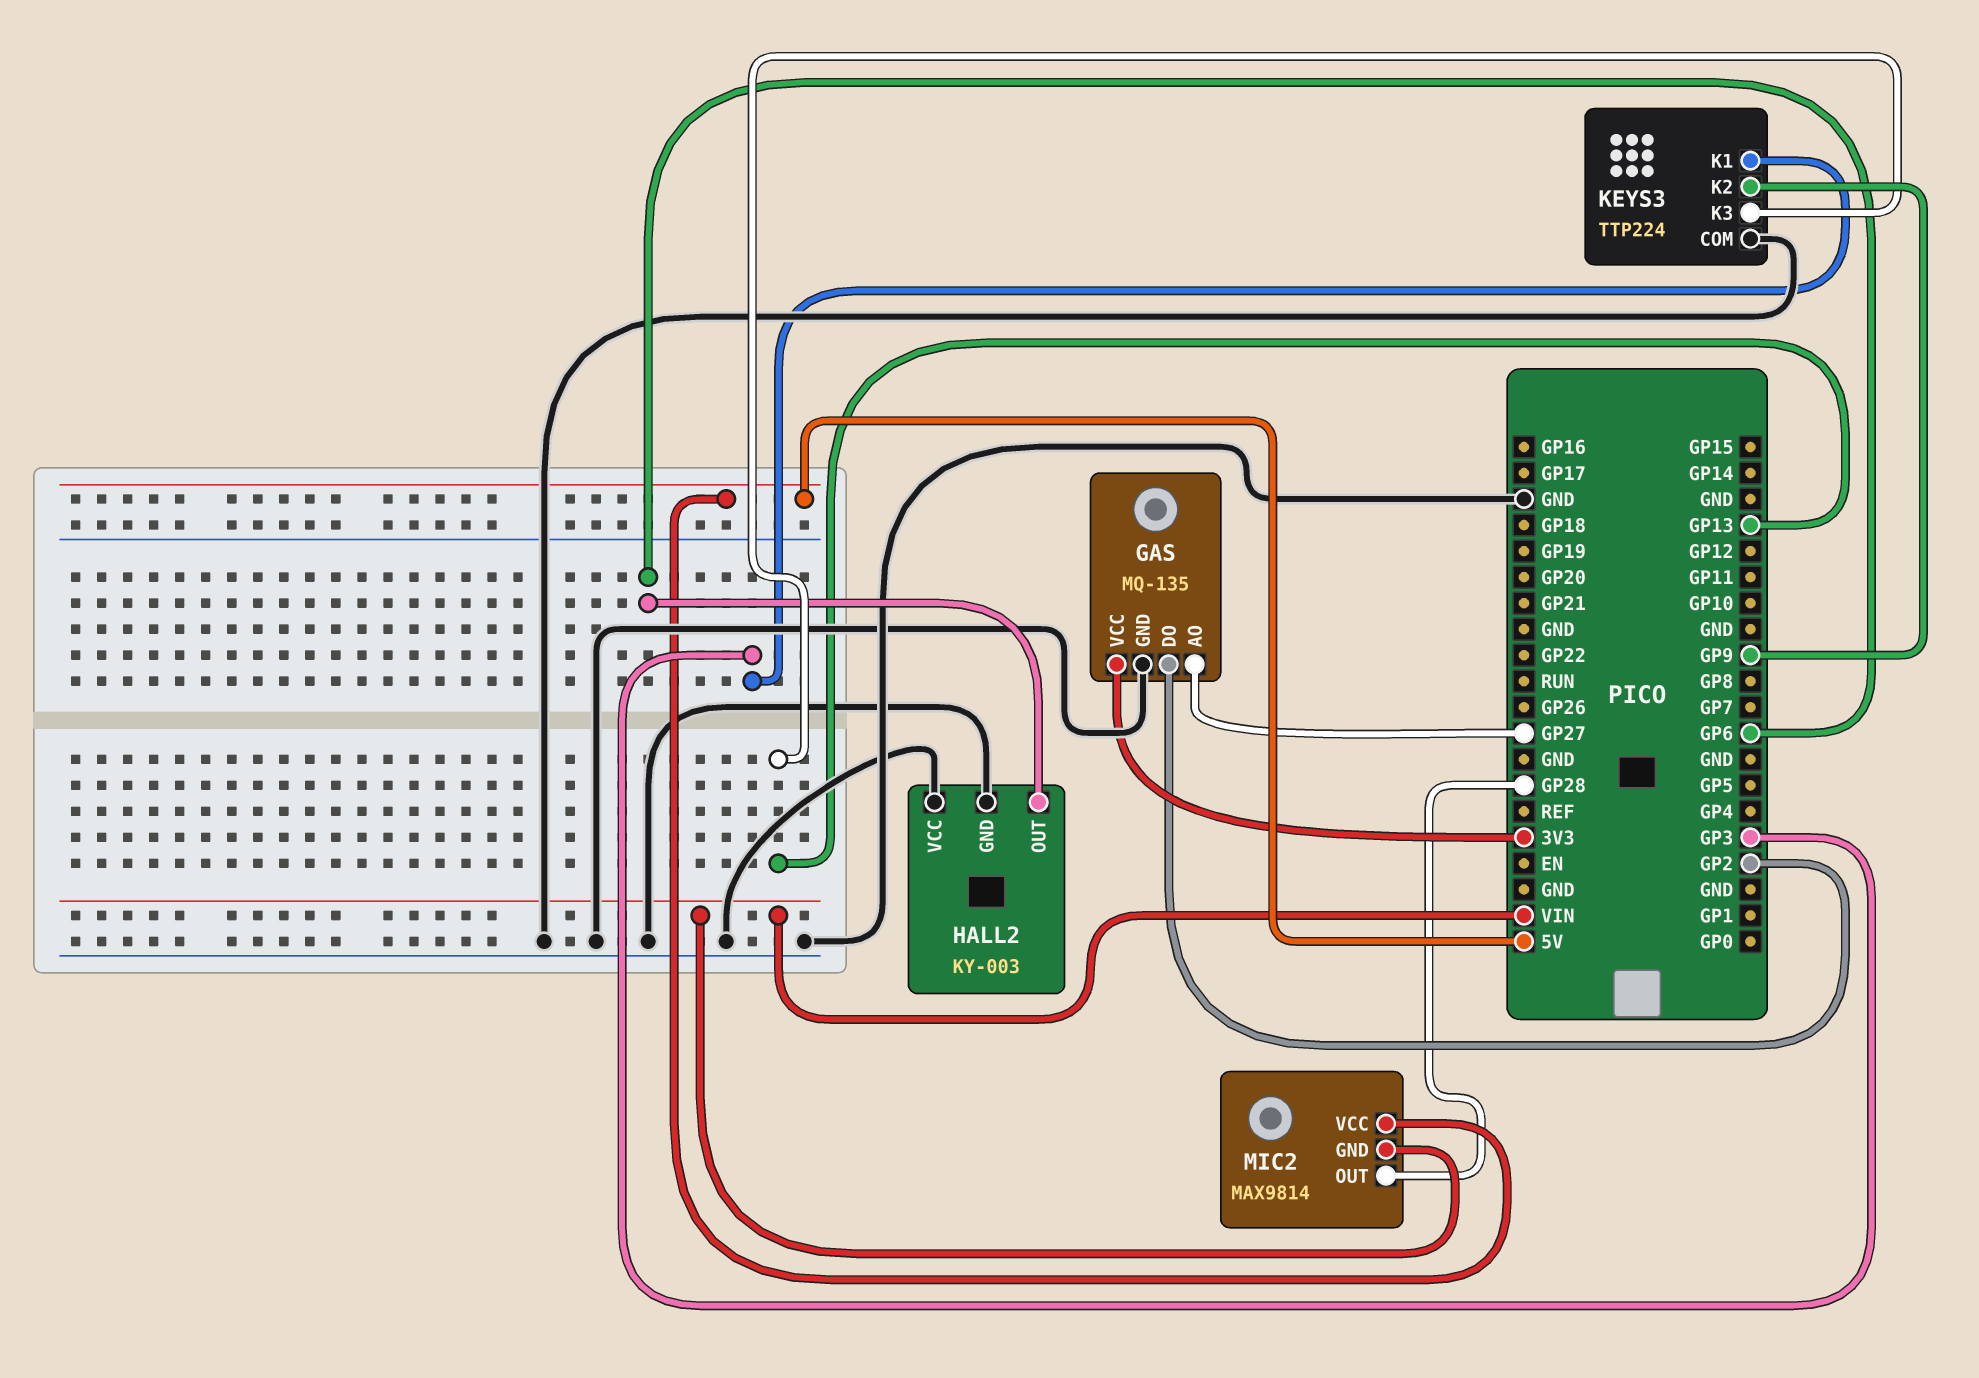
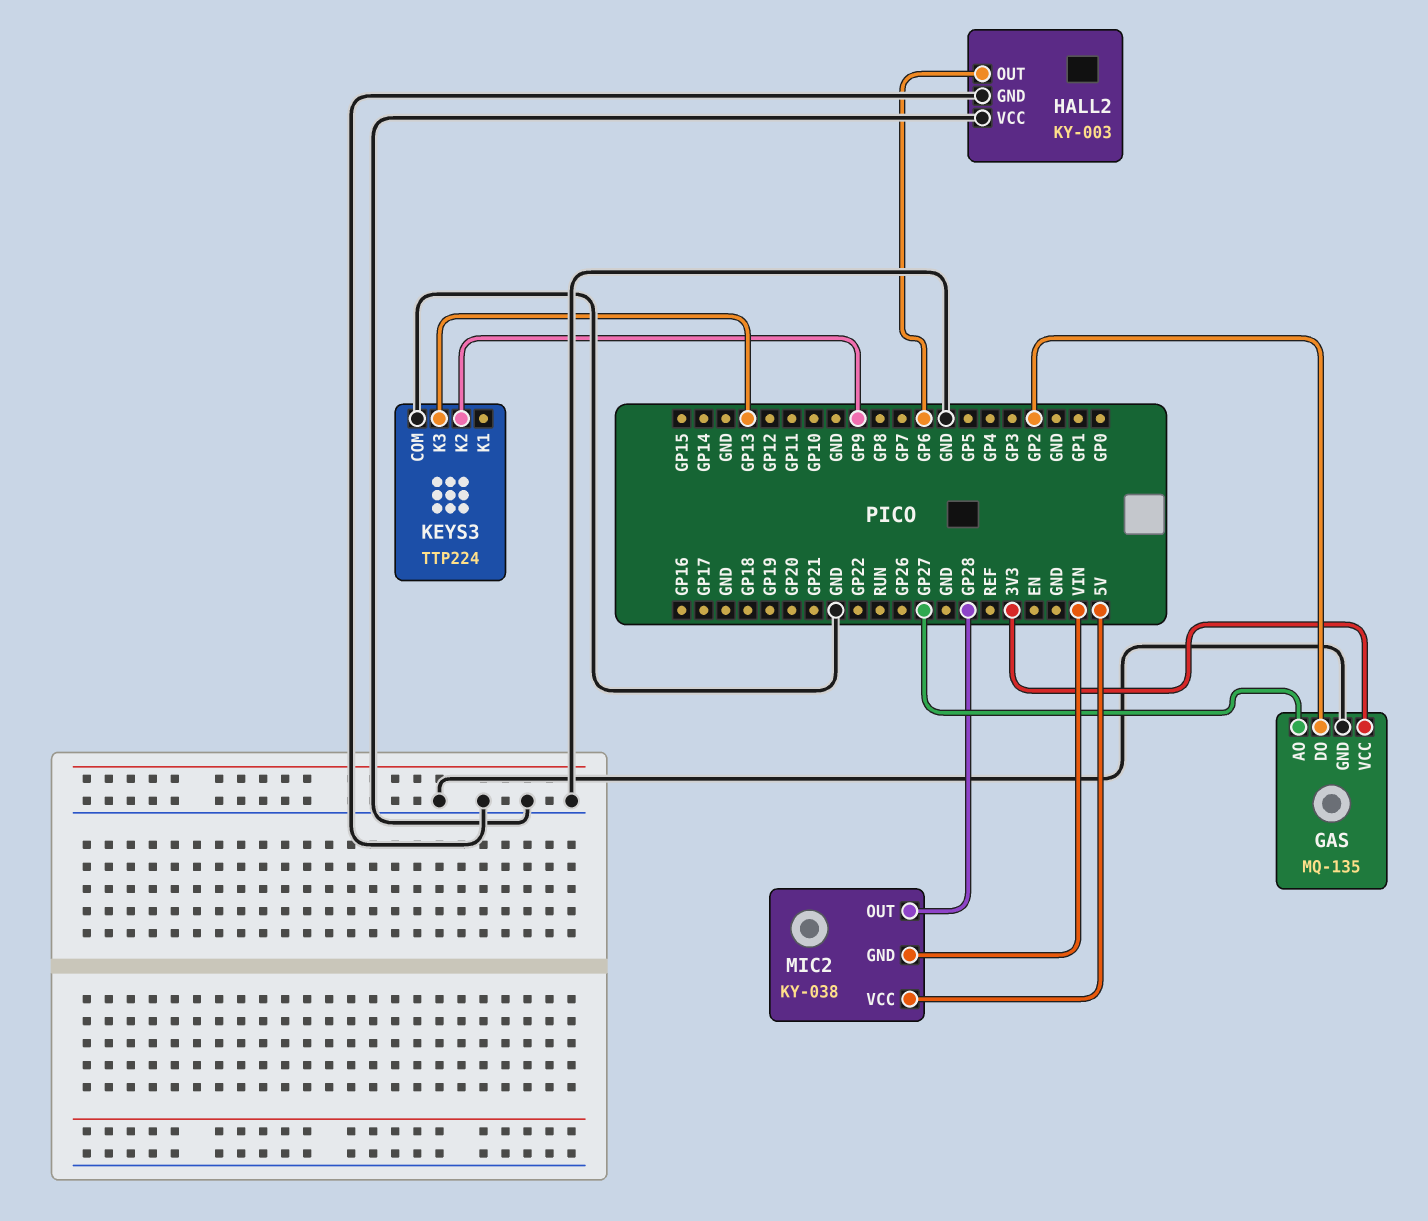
KEYS3 pin K1: GP3 -> none
MIC2: MAX9814 -> KY-038

